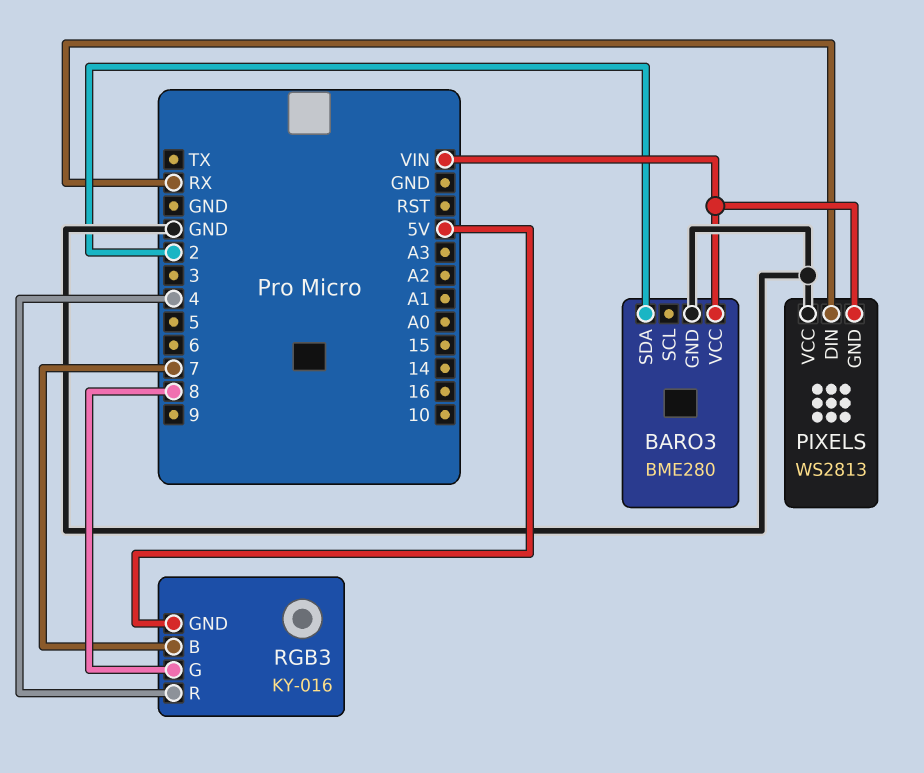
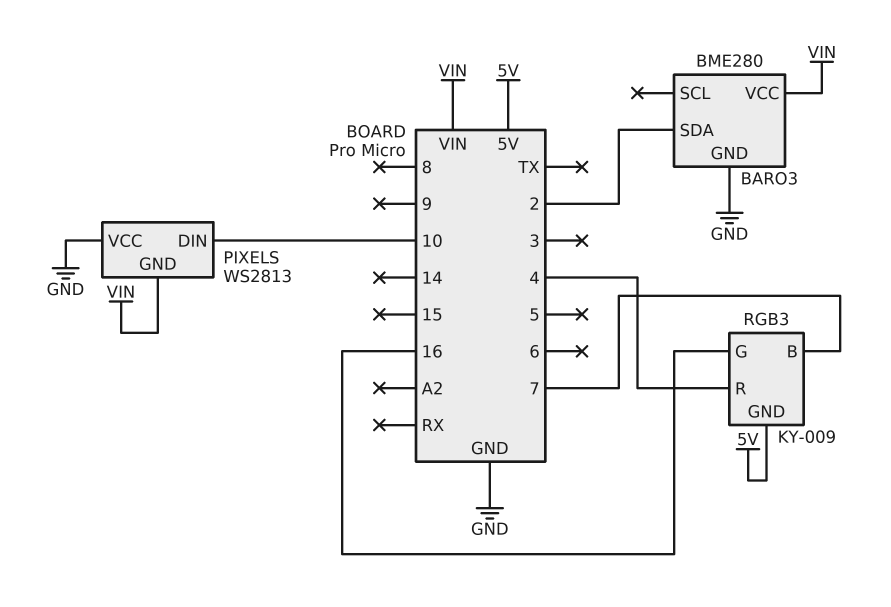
PIXELS pin DIN: RX -> 10
RGB3: KY-016 -> KY-009
RGB3 pin G: 8 -> 16

